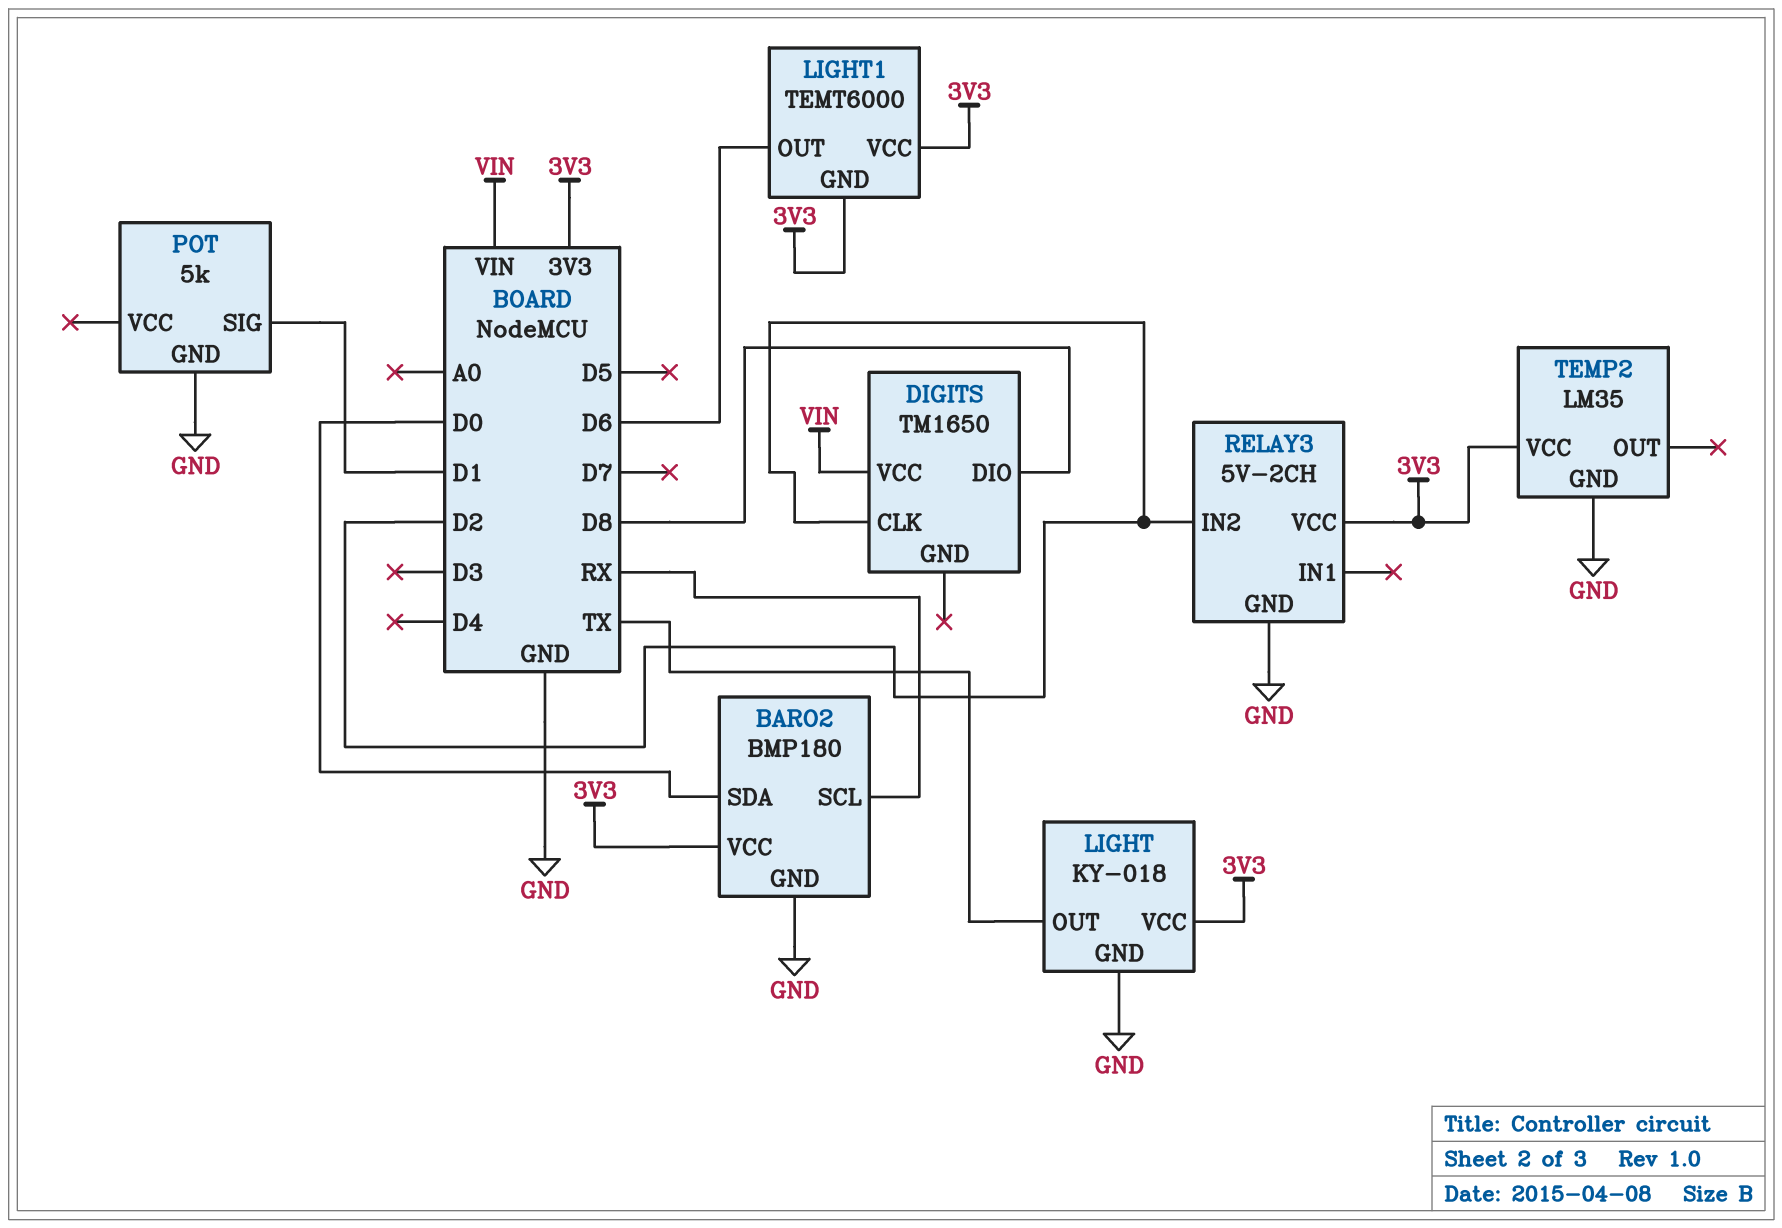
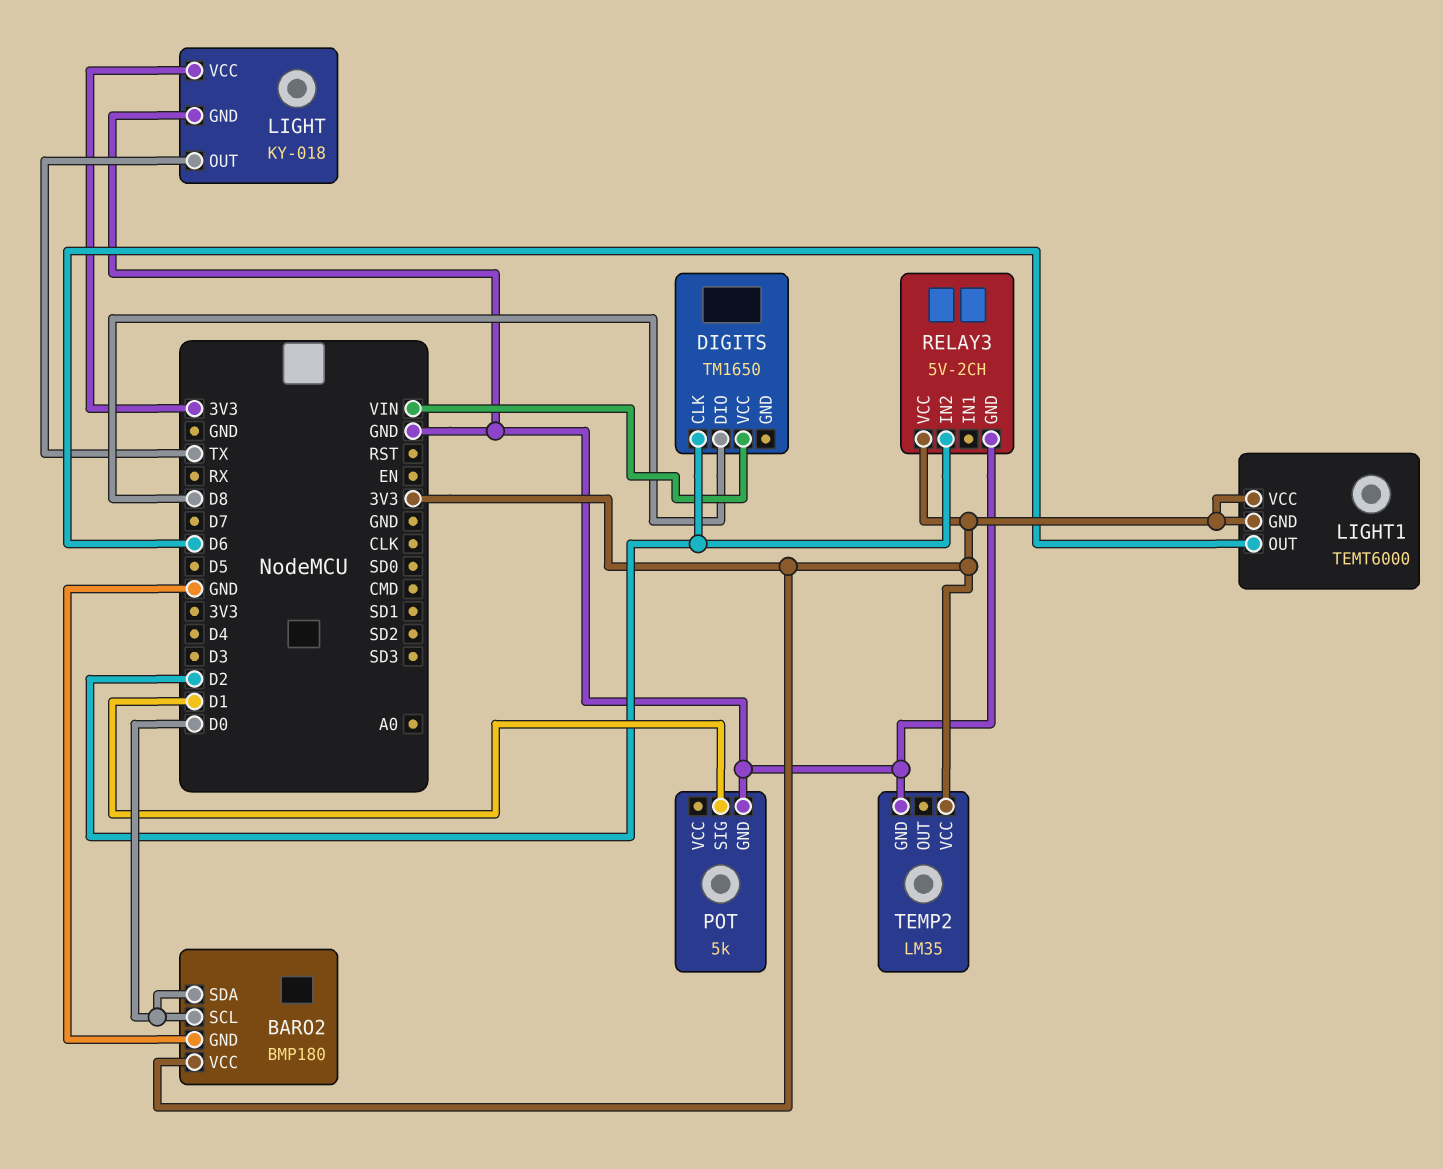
BARO2 pin SCL: RX -> D0

